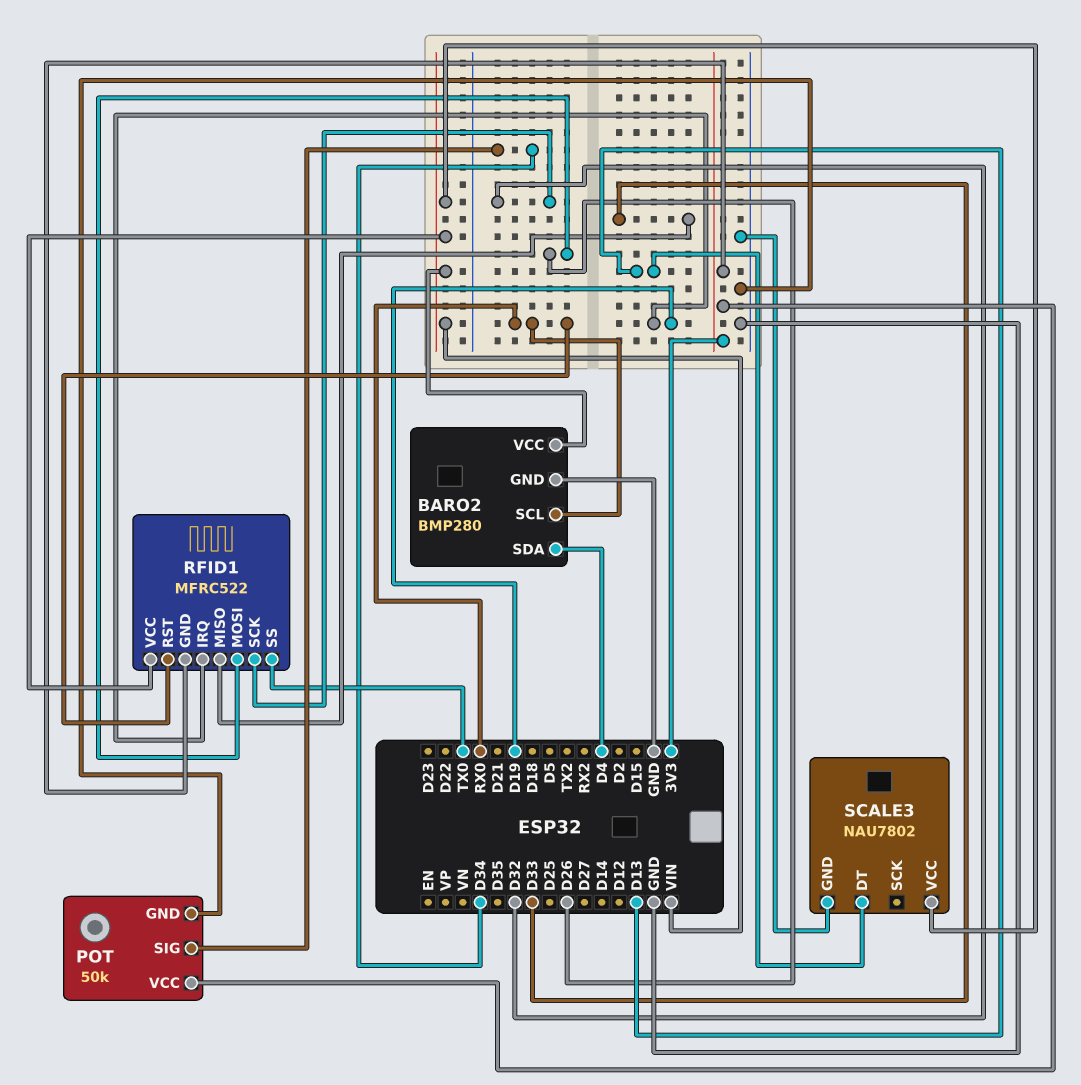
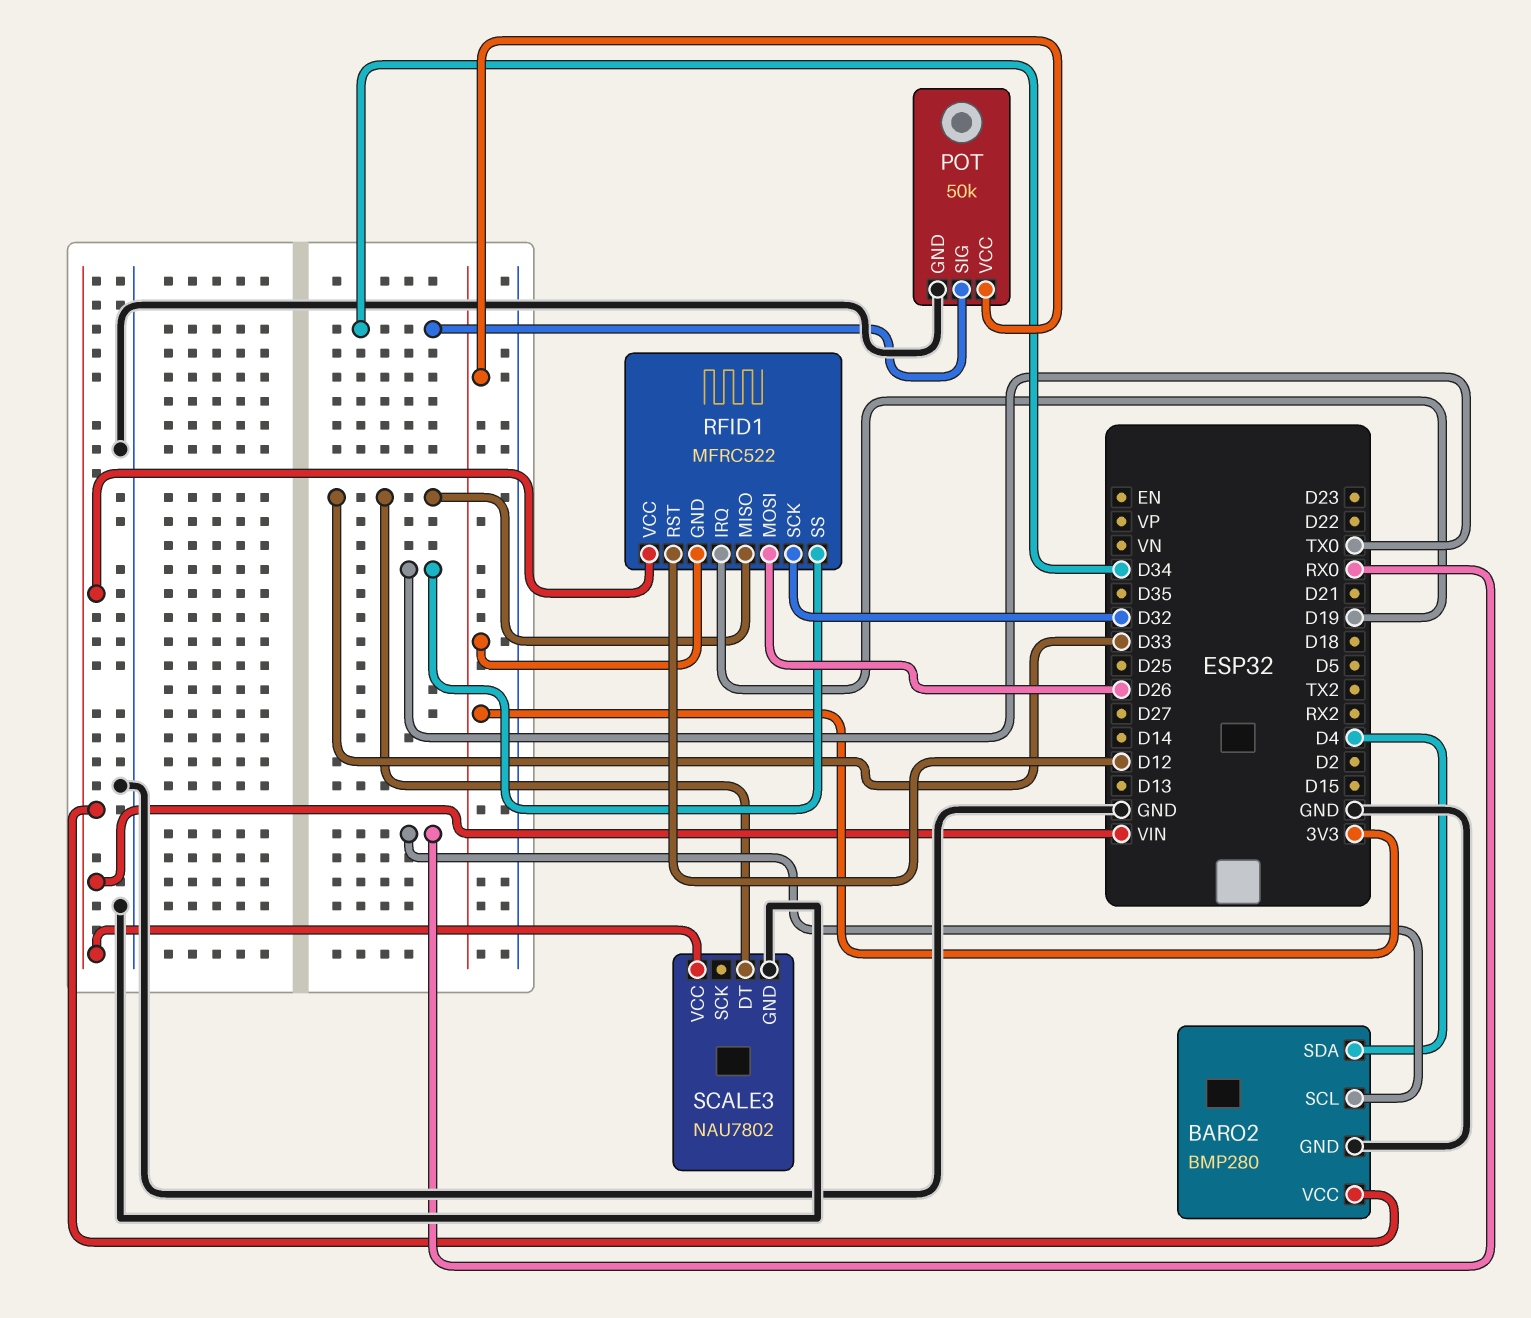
RFID1 pin RST: RX0 -> D12
SCALE3 pin DT: D13 -> D33

